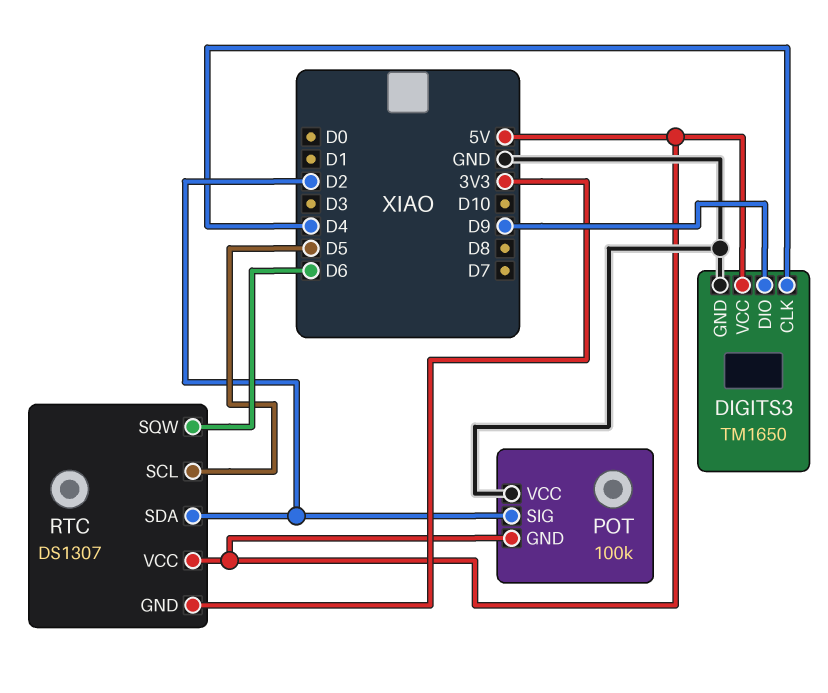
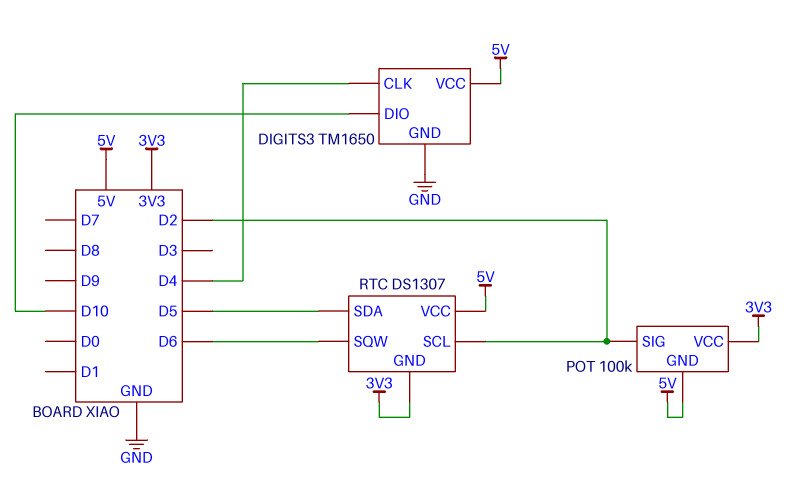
DIGITS3 pin DIO: D9 -> D10
POT pin VCC: GND -> 3V3
RTC pin SCL: D5 -> D2
RTC pin SDA: D2 -> D5

